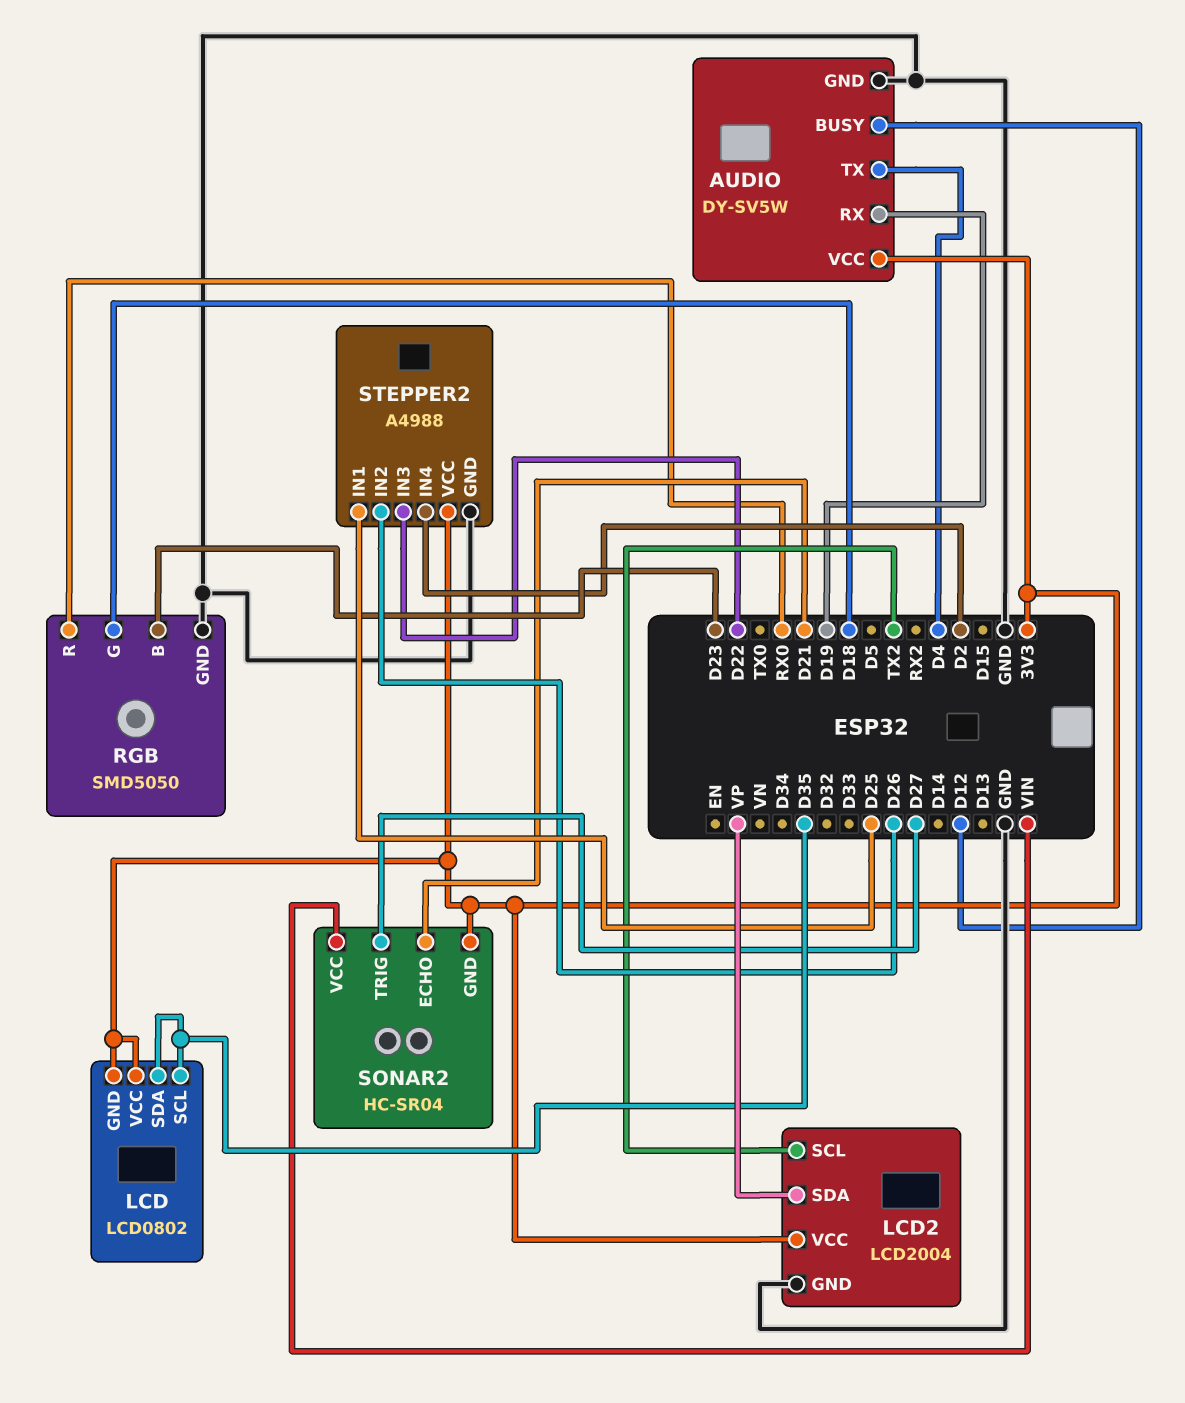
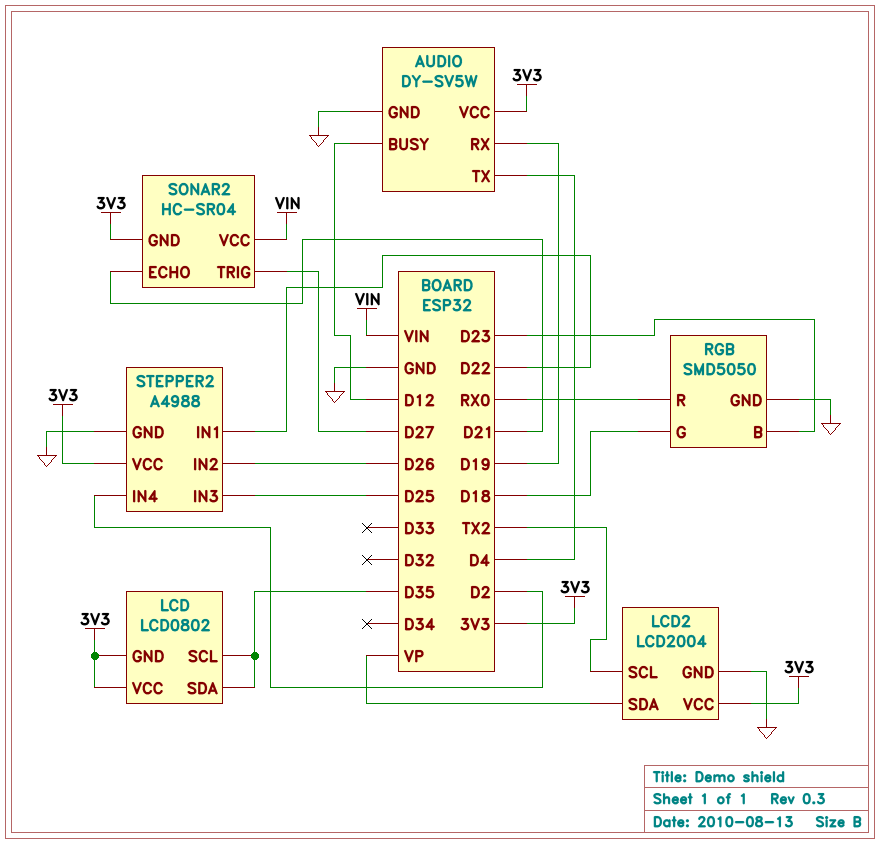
STEPPER2 pin IN1: D25 -> D22
STEPPER2 pin IN3: D22 -> D25

